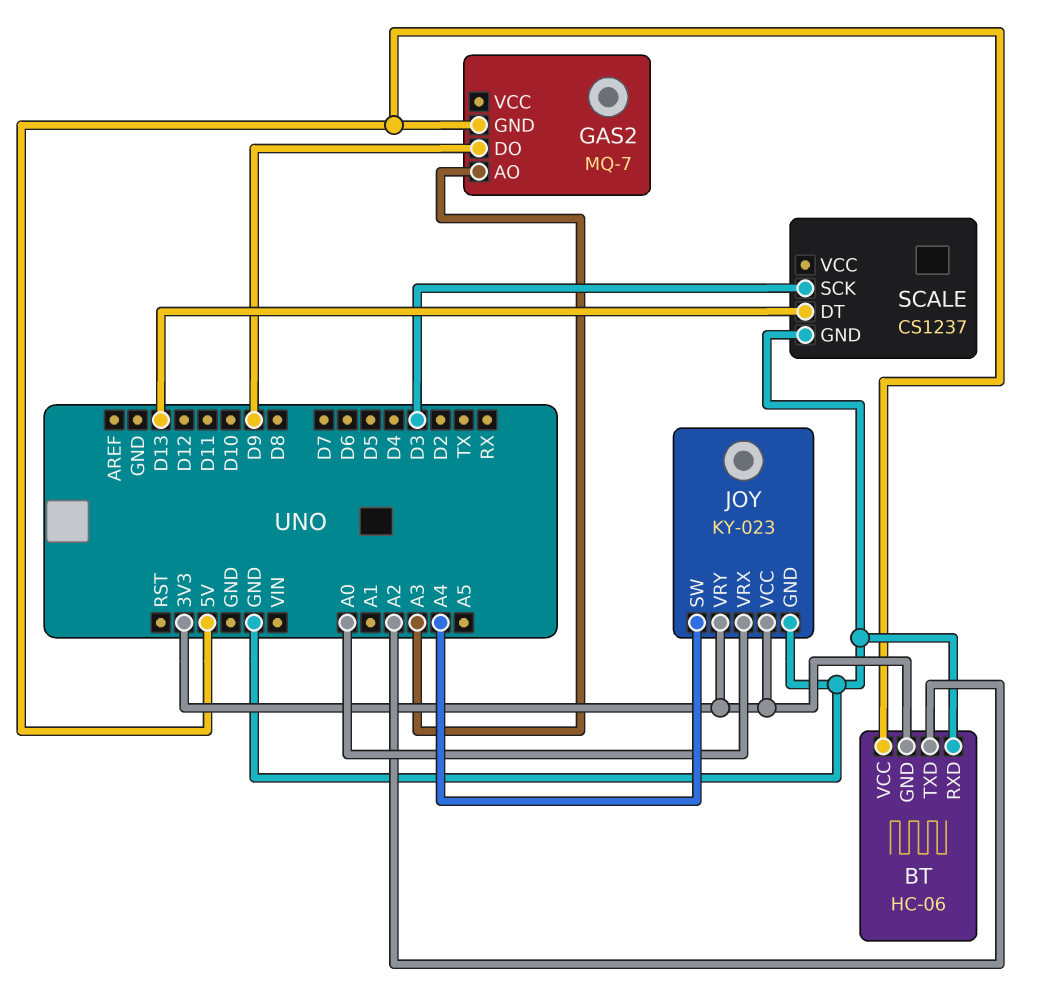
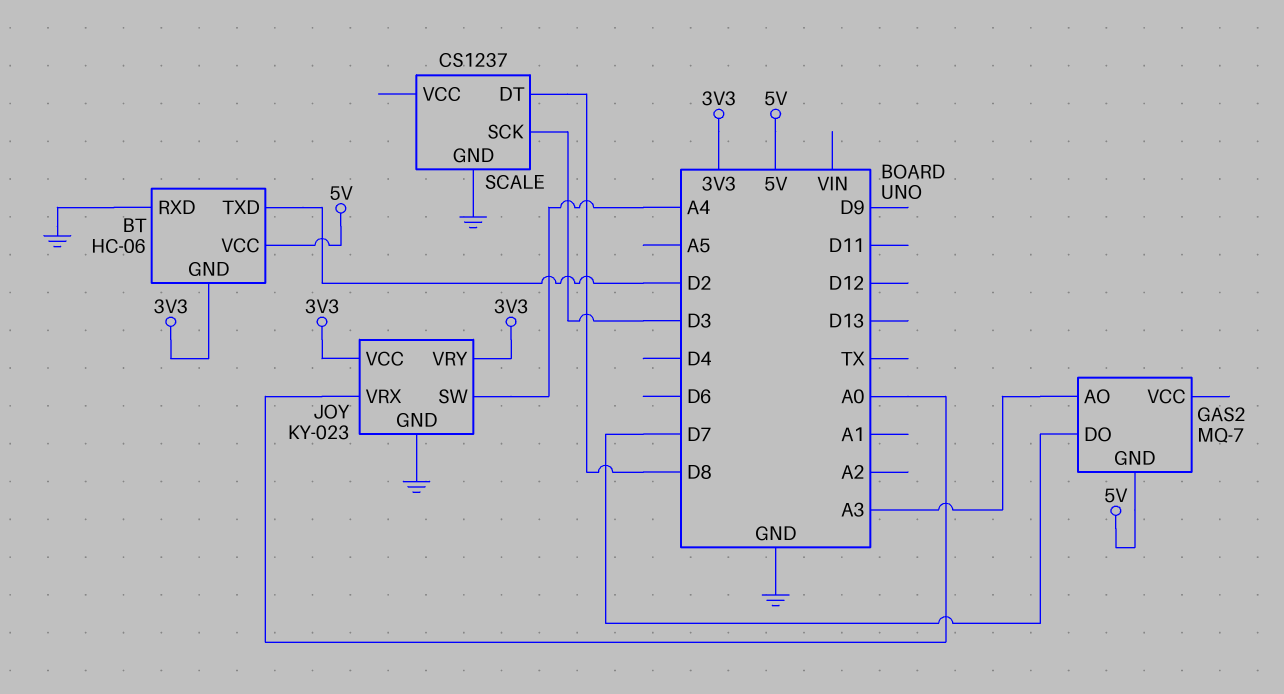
BT pin TXD: A2 -> D2
GAS2 pin DO: D9 -> D7
SCALE pin DT: D13 -> D8

